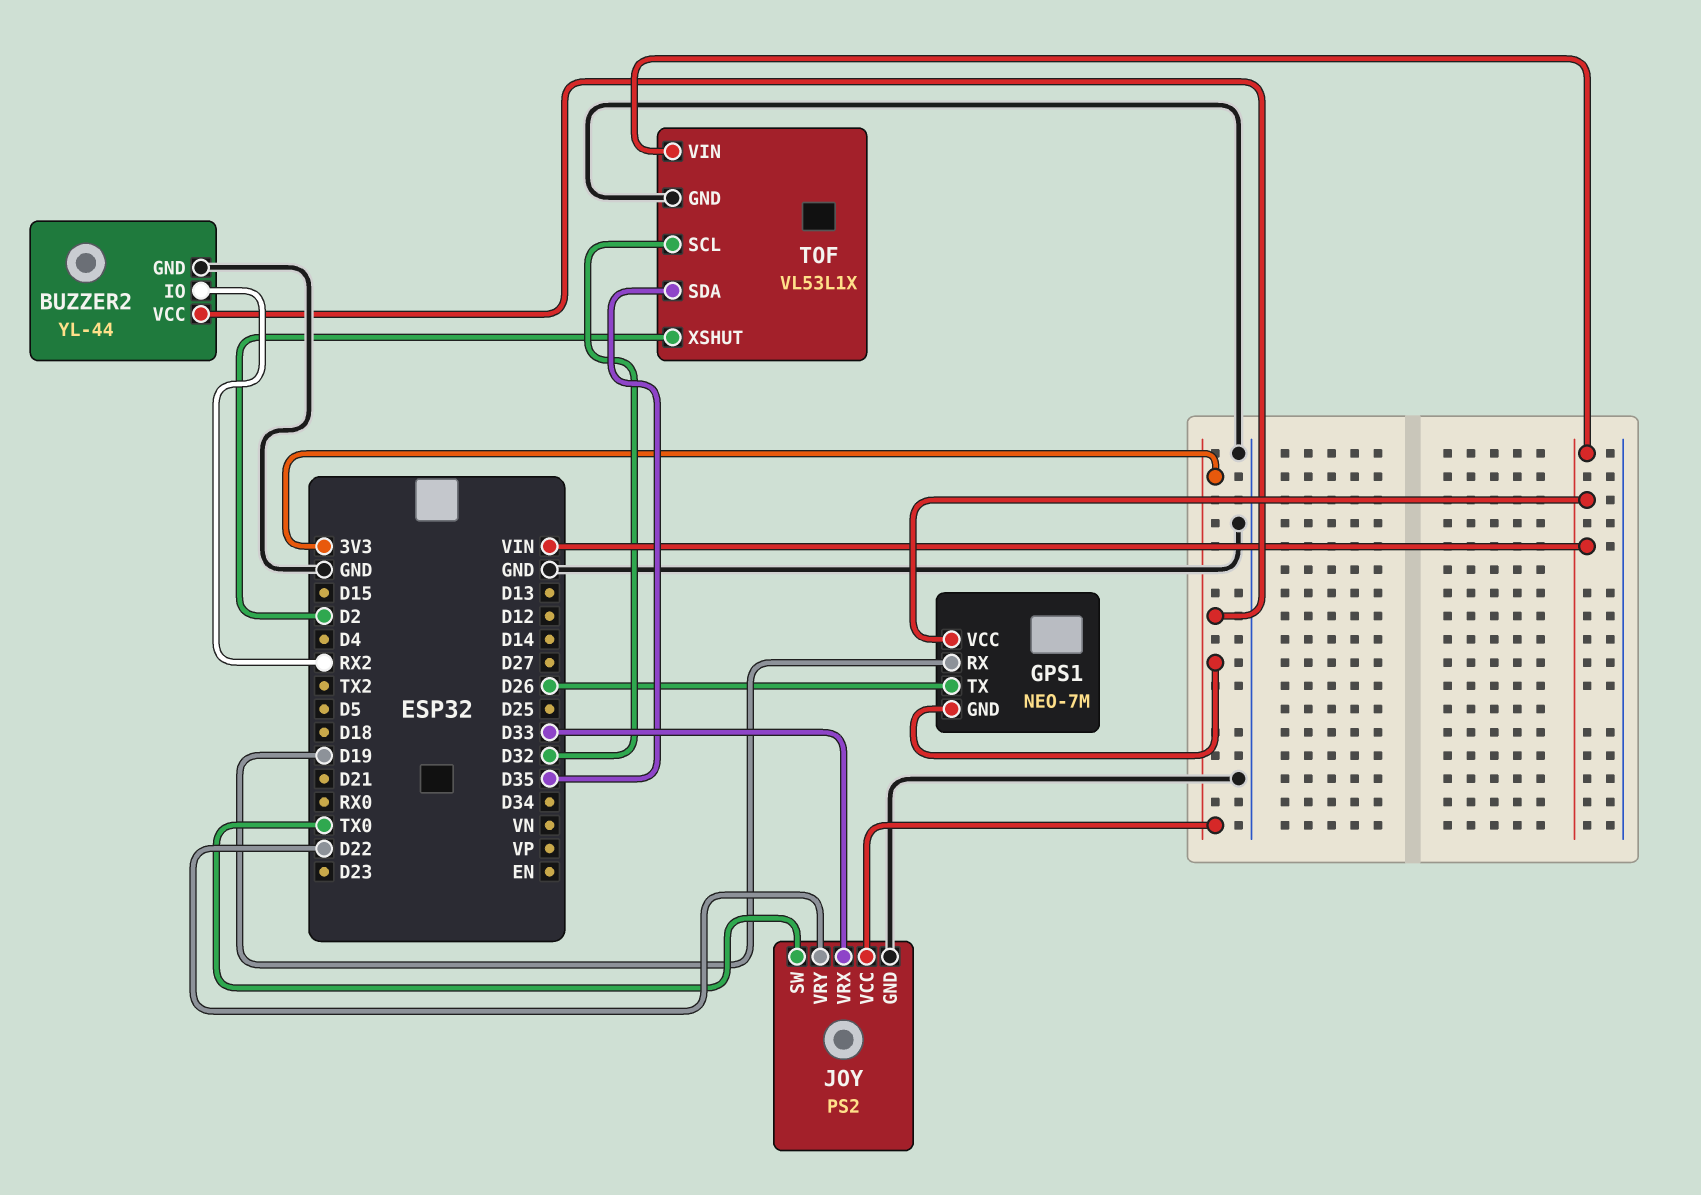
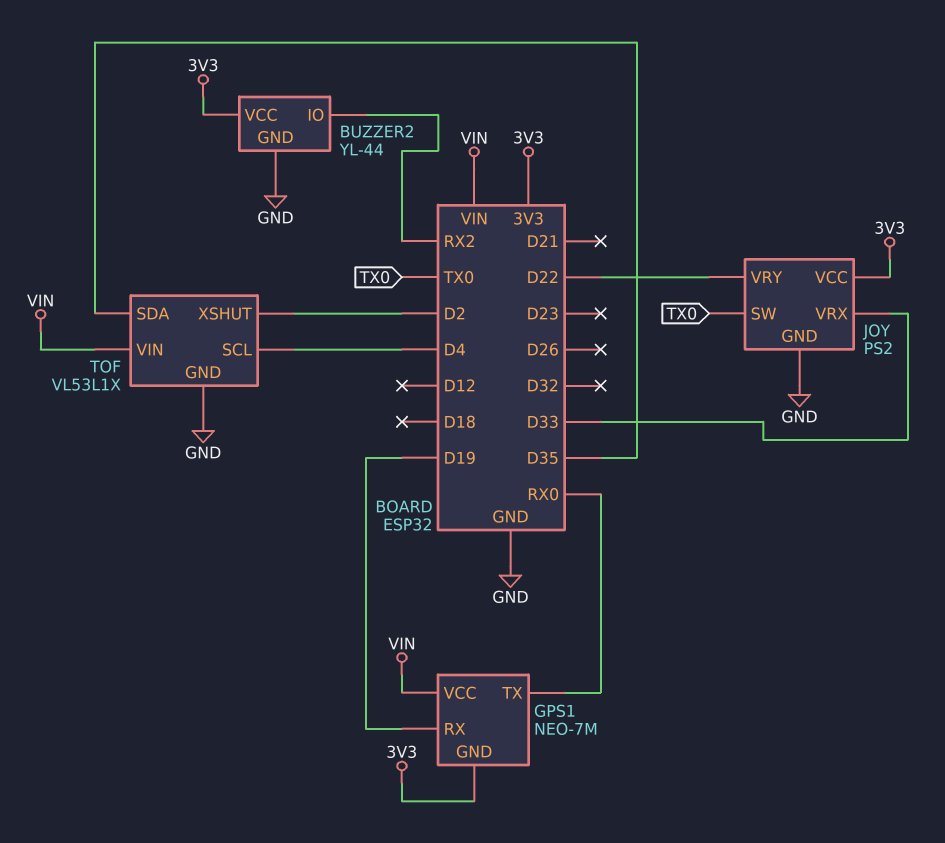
GPS1 pin TX: D26 -> RX0
TOF pin SCL: D32 -> D4

